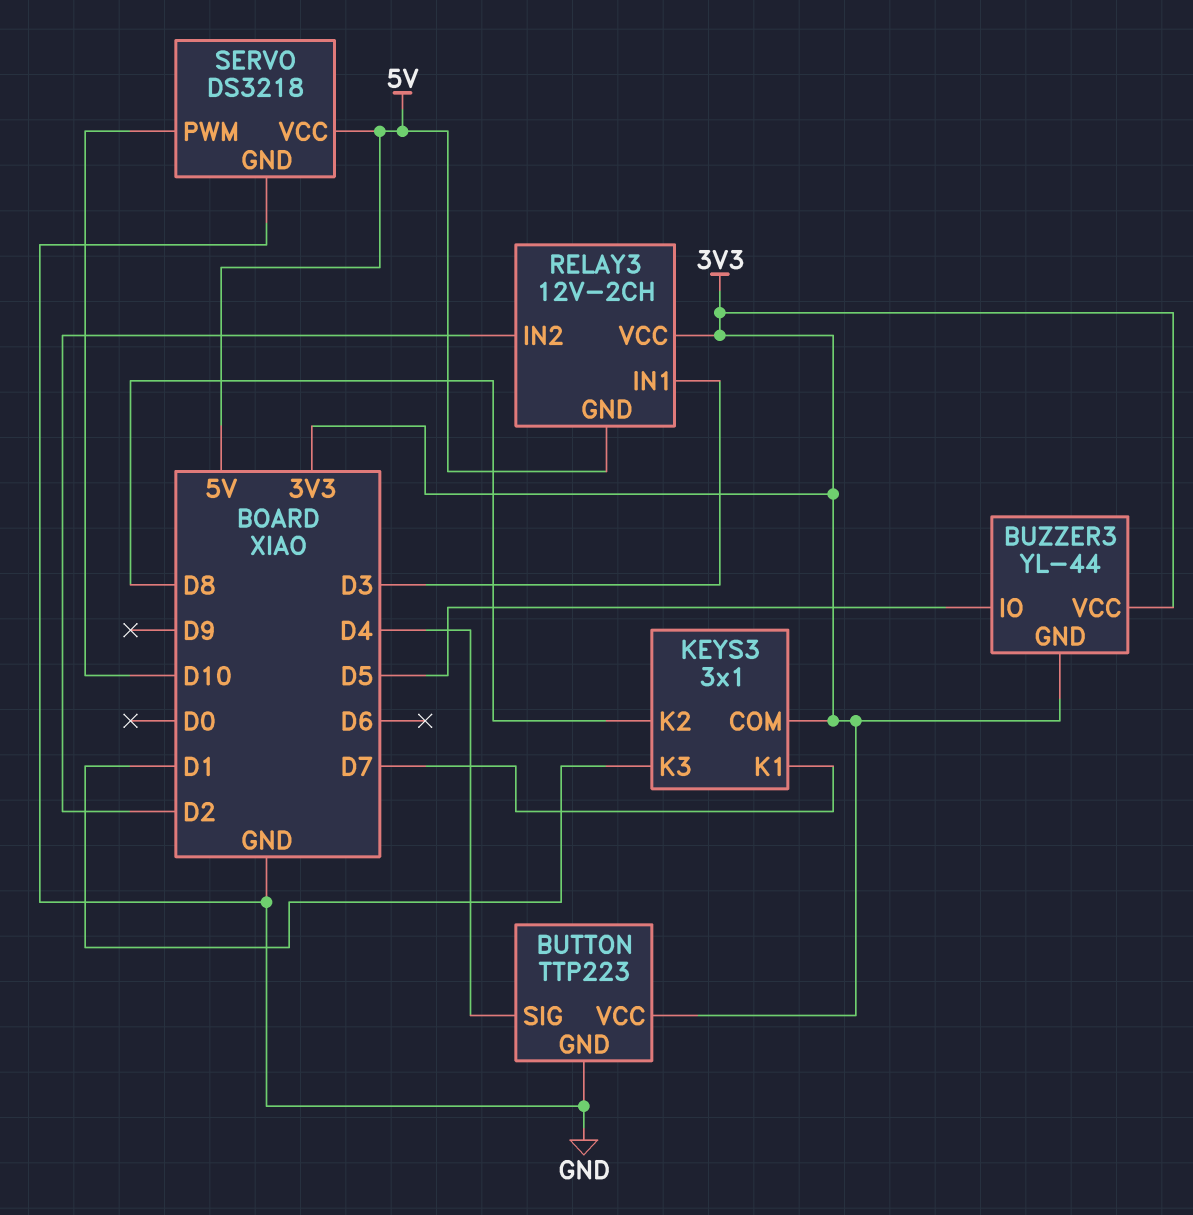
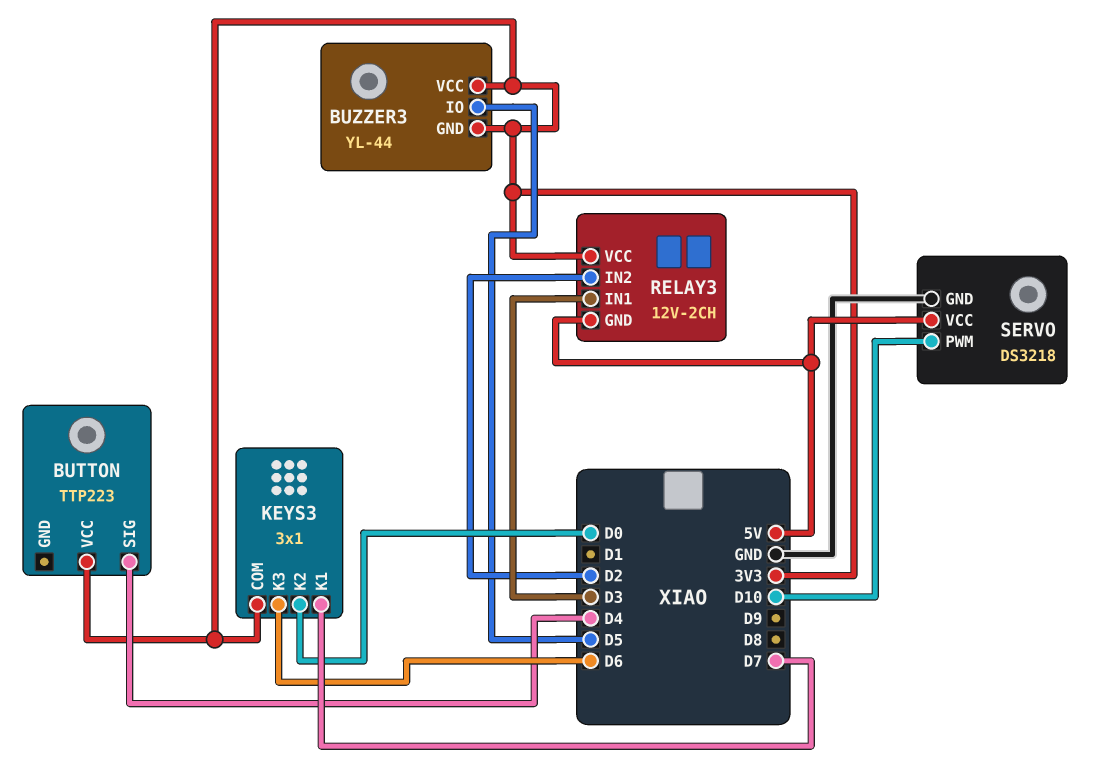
BUTTON pin GND: GND -> none
KEYS3 pin K2: D8 -> D0
KEYS3 pin K3: D1 -> D6

